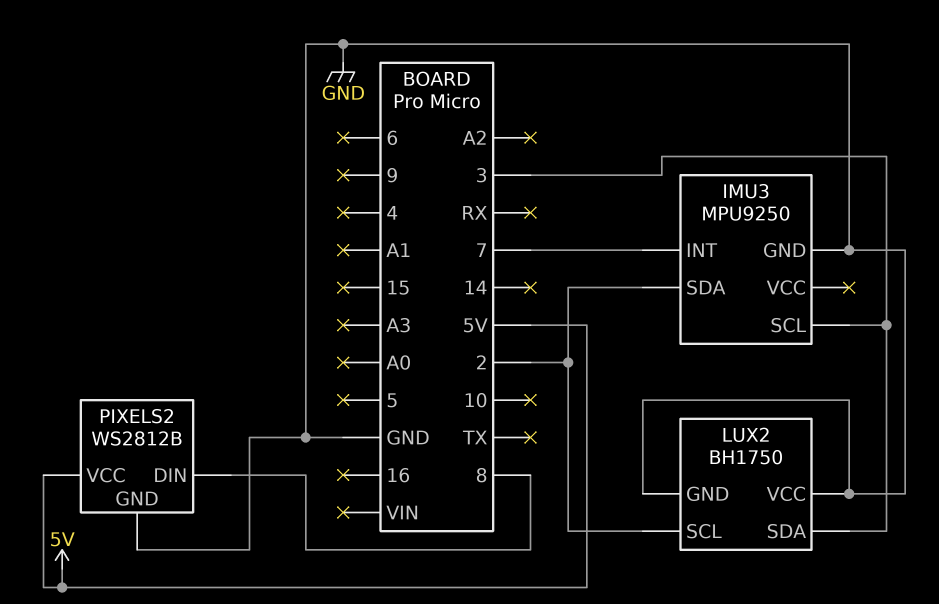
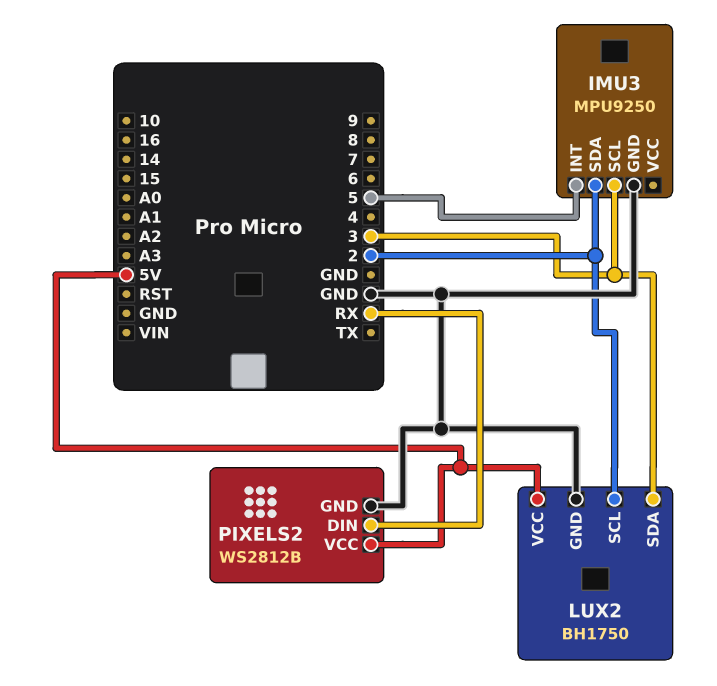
IMU3 pin INT: 7 -> 5
LUX2 pin VCC: GND -> 5V
PIXELS2 pin DIN: 8 -> RX

